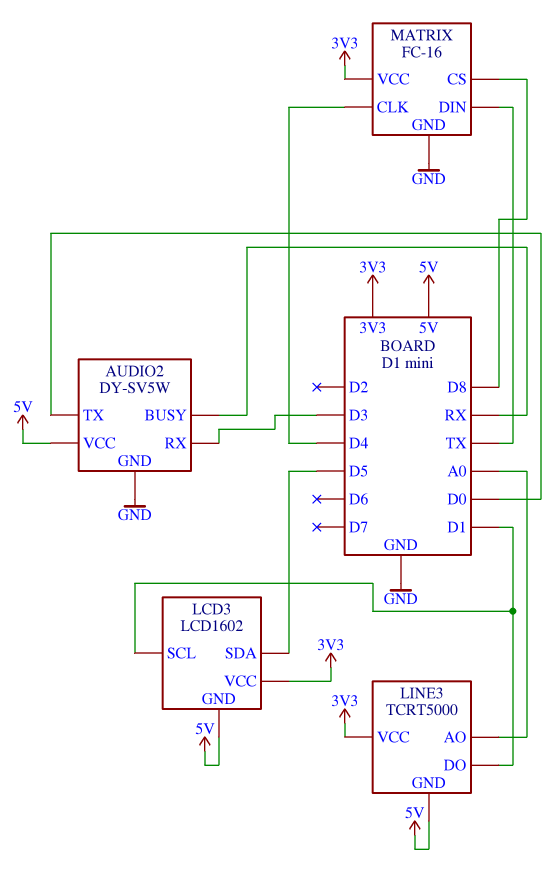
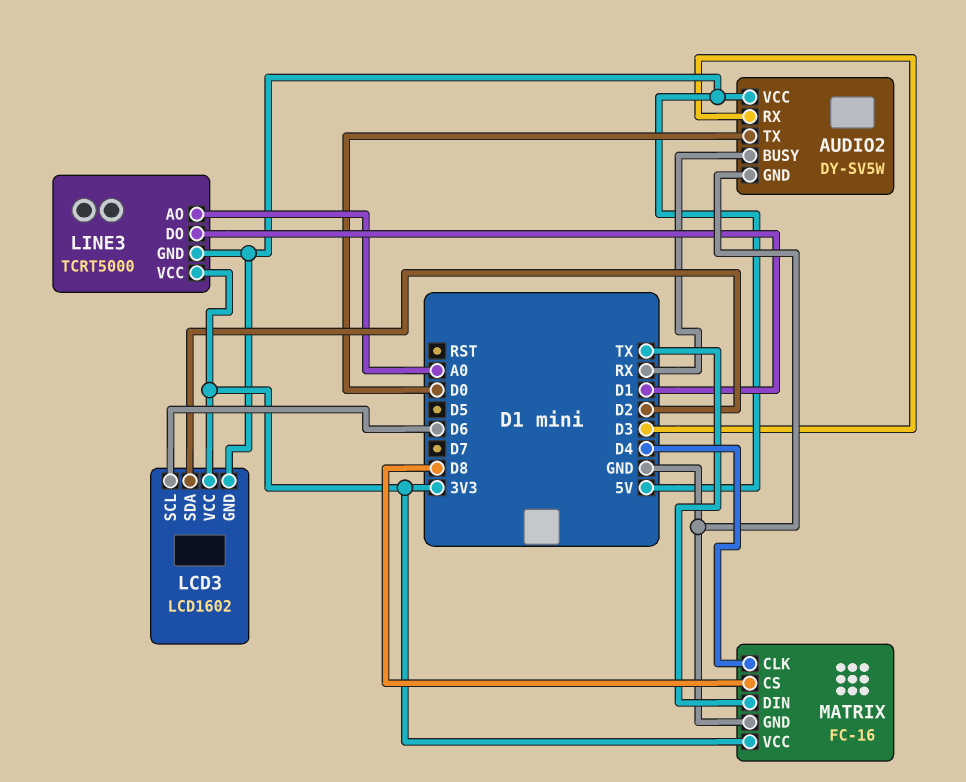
LCD3 pin SCL: D1 -> D6
LCD3 pin SDA: D5 -> D2

